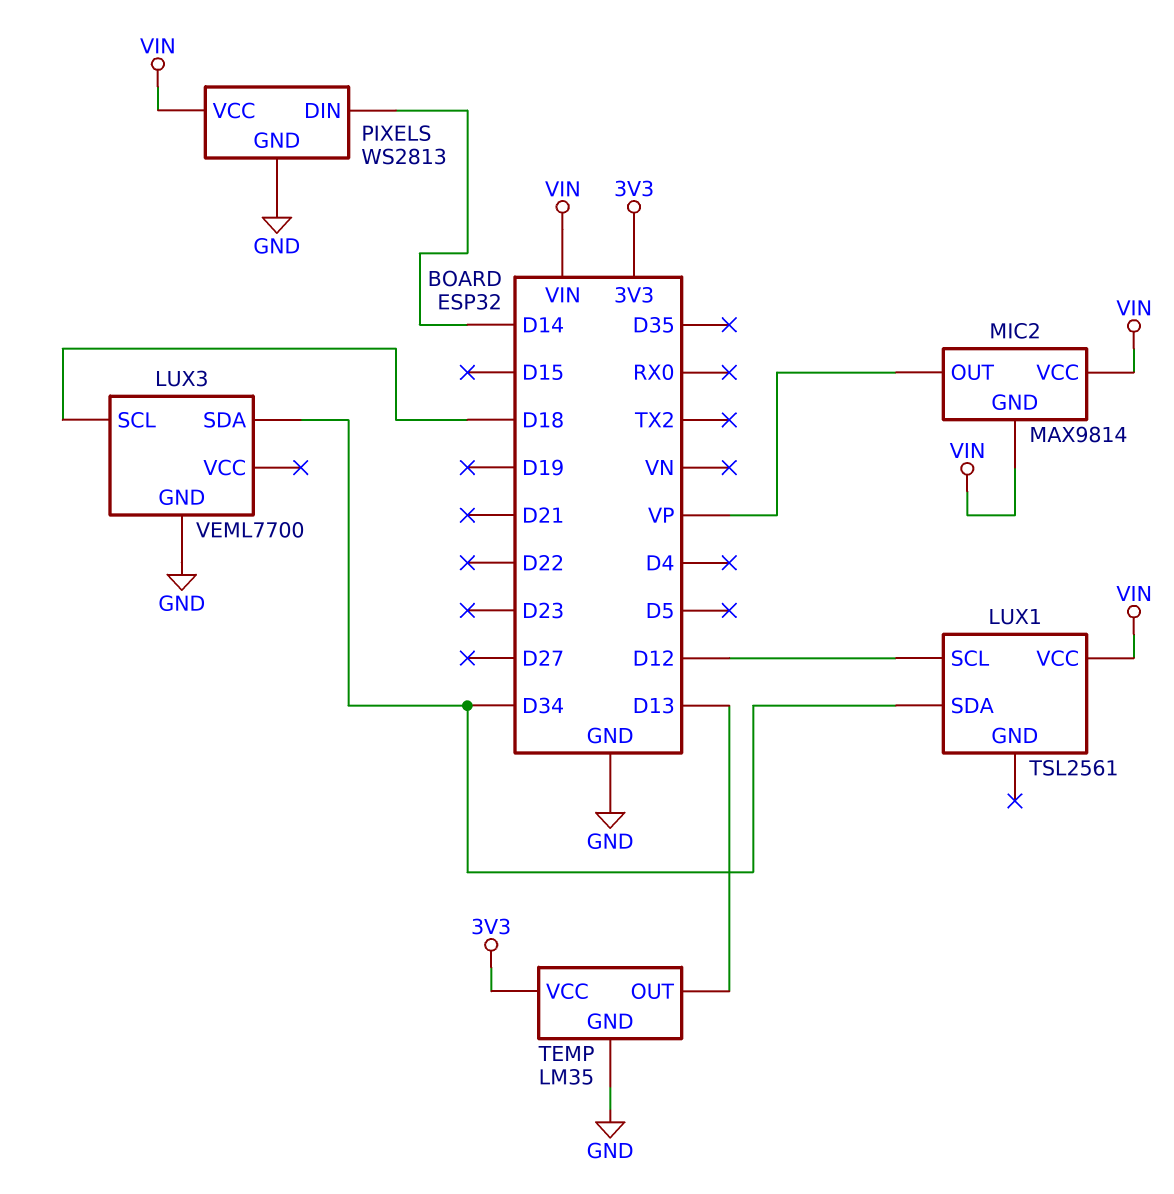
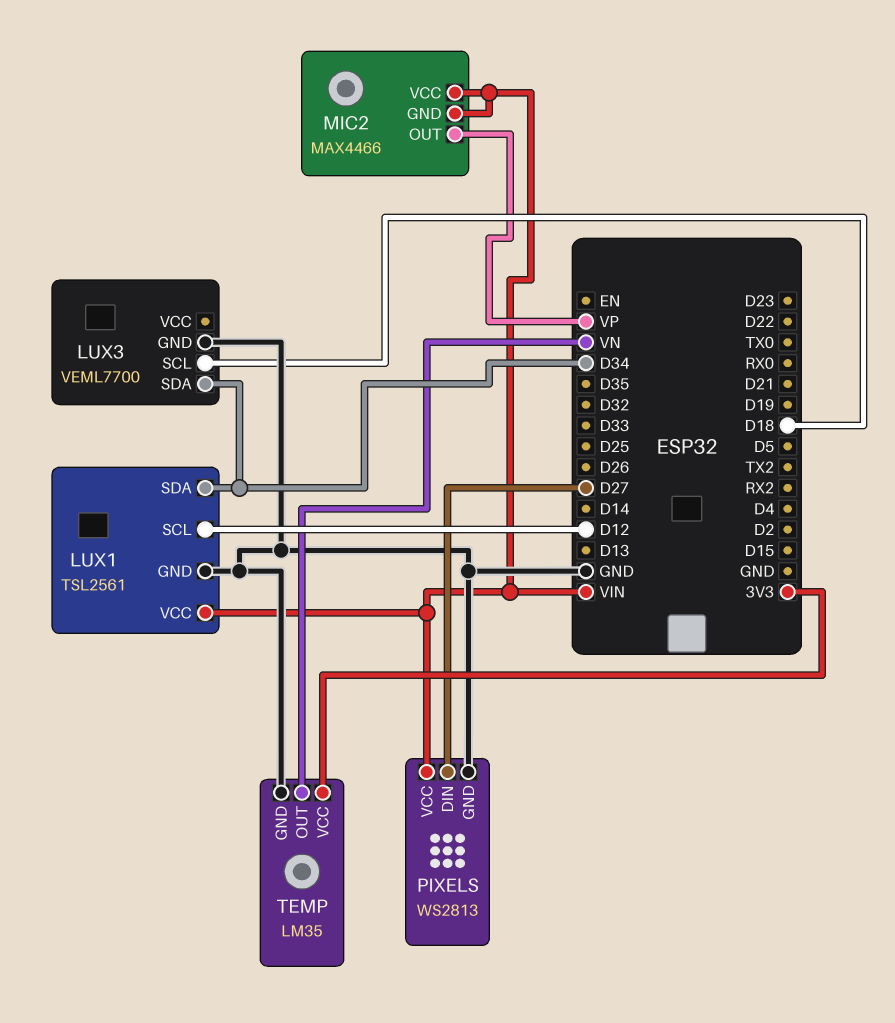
LUX1 pin GND: none -> GND
MIC2: MAX9814 -> MAX4466
PIXELS pin DIN: D14 -> D27
TEMP pin OUT: D13 -> VN

